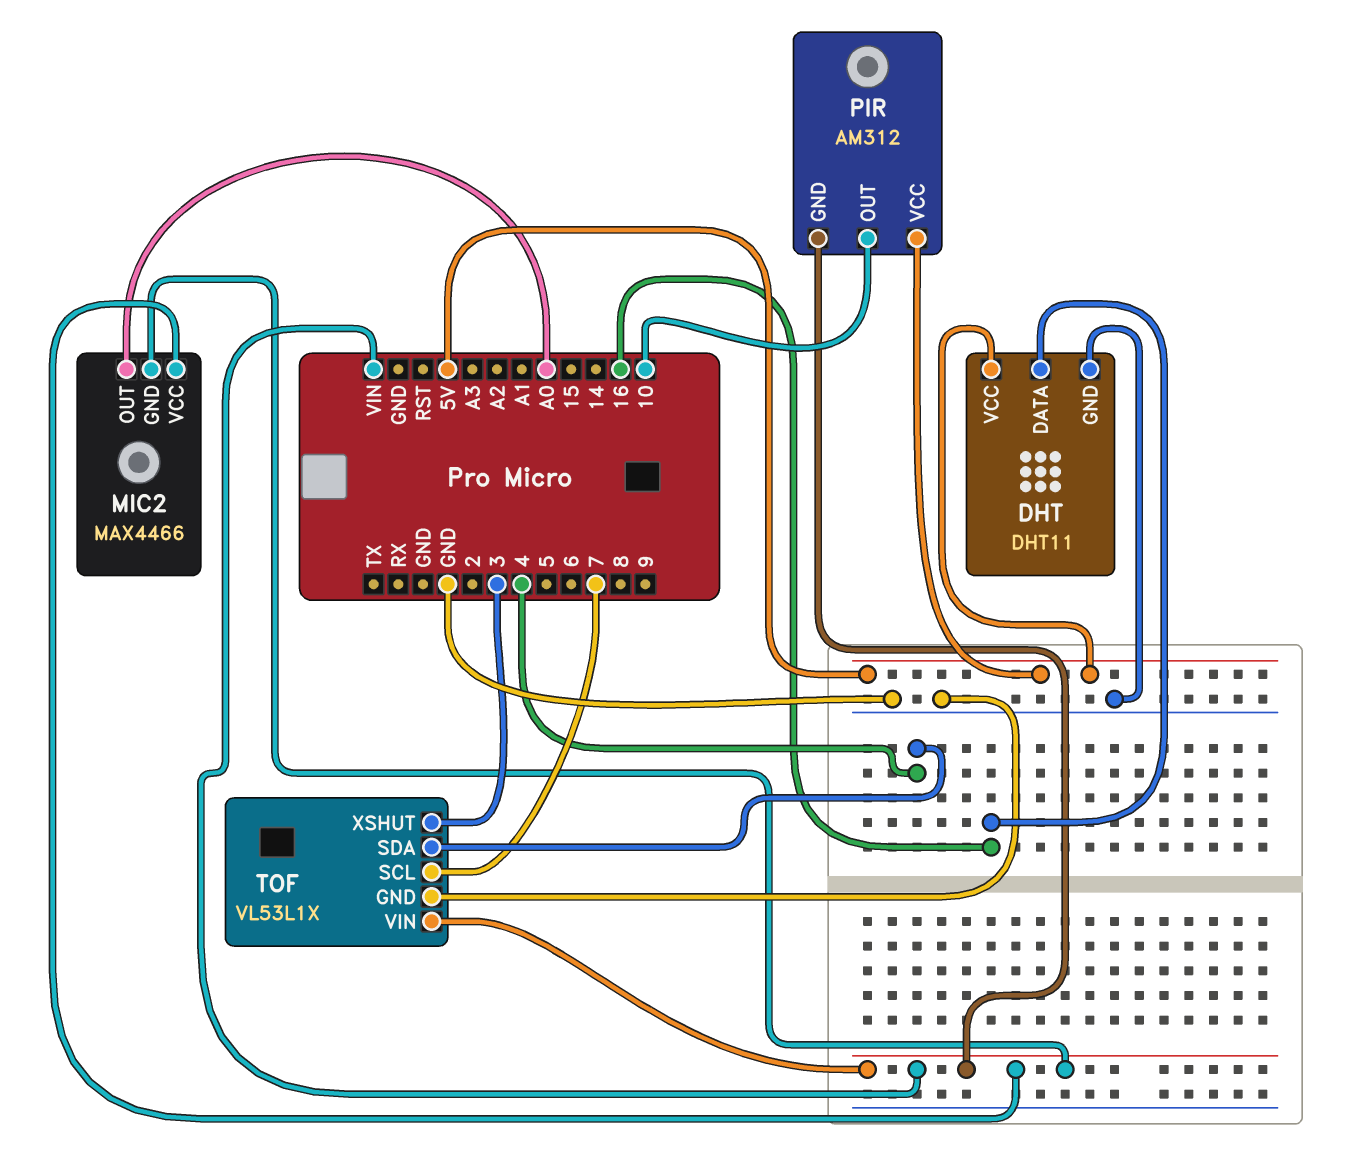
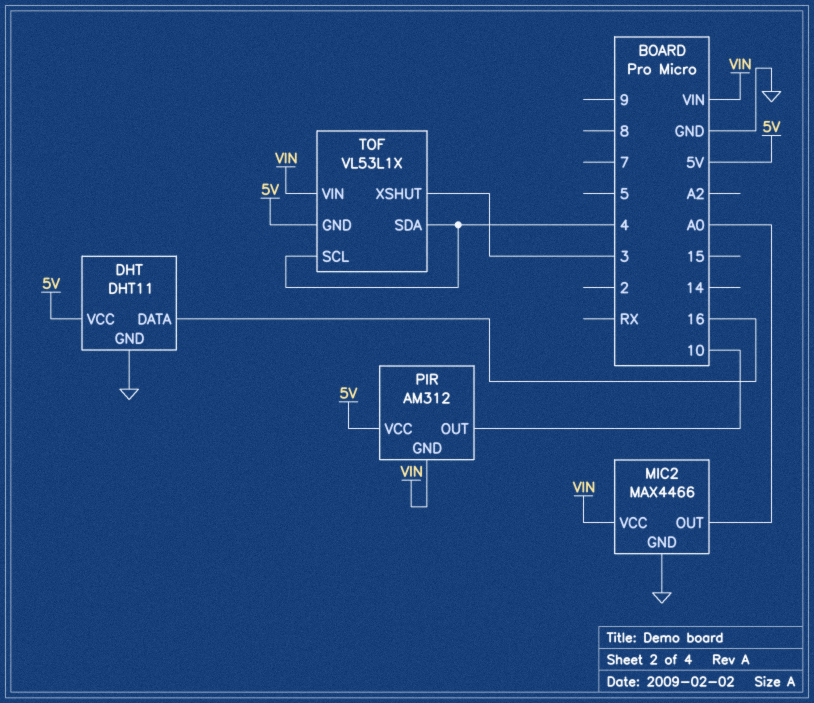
MIC2 pin GND: VIN -> GND
TOF pin GND: GND -> 5V
TOF pin SCL: 7 -> 4

